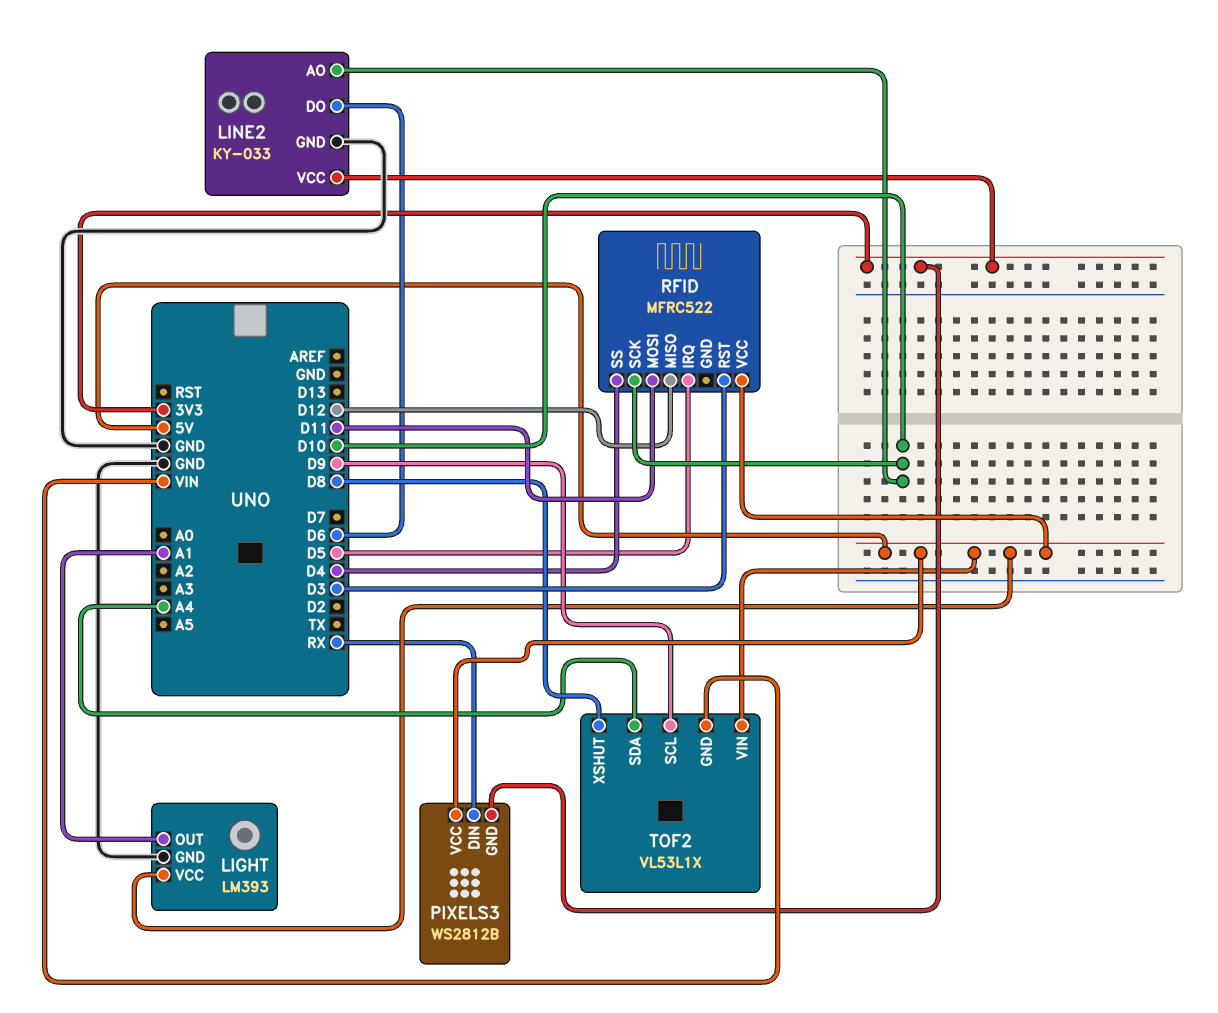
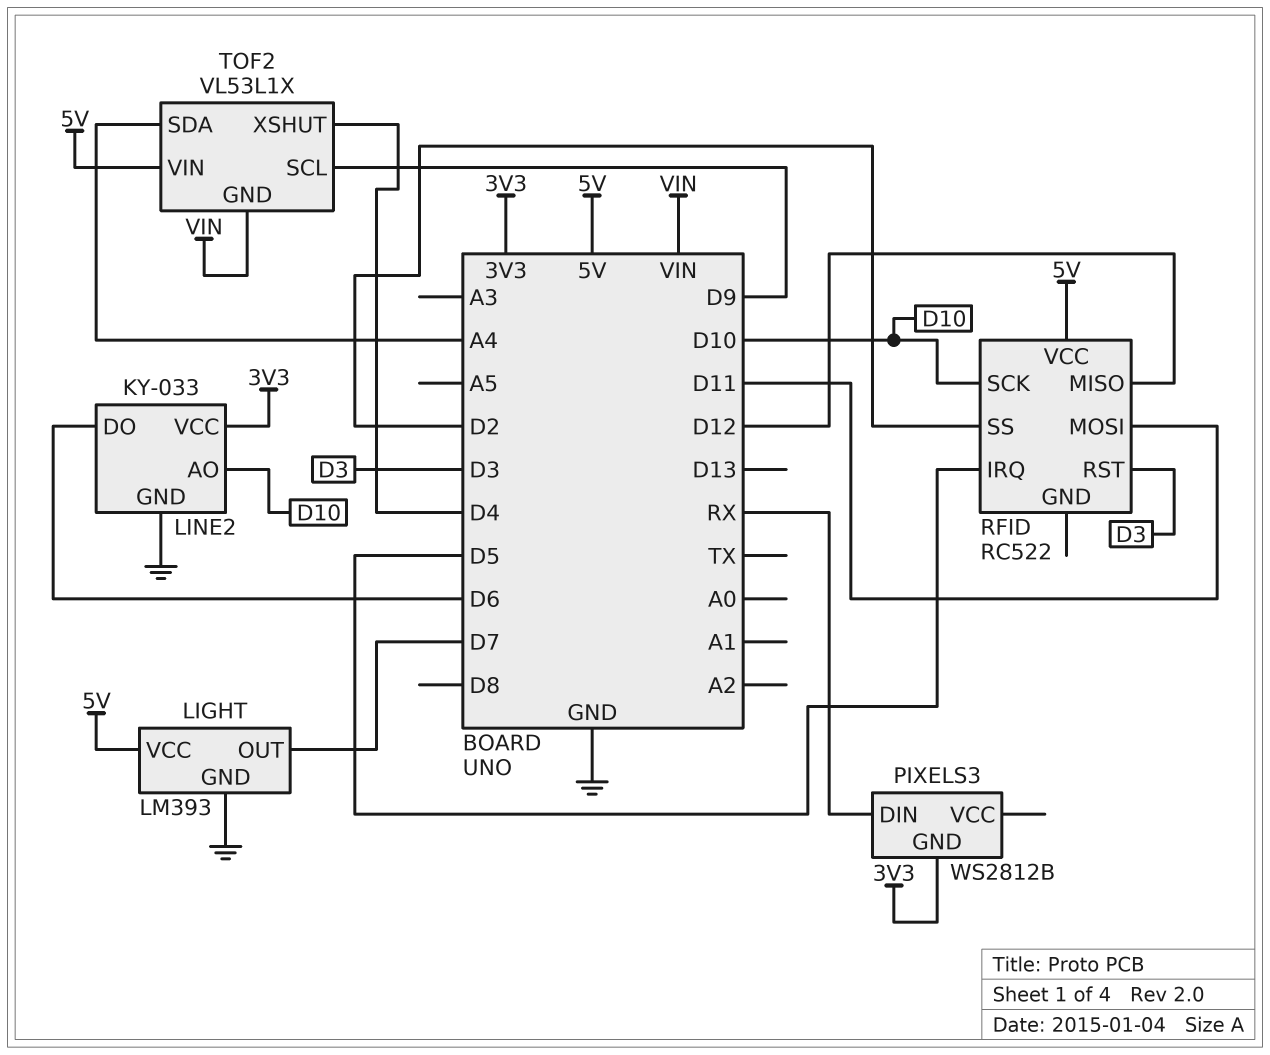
LIGHT pin OUT: A1 -> D7
PIXELS3 pin VCC: 5V -> none
RFID: MFRC522 -> RC522
RFID pin SS: D4 -> D2
TOF2 pin XSHUT: D8 -> D4

